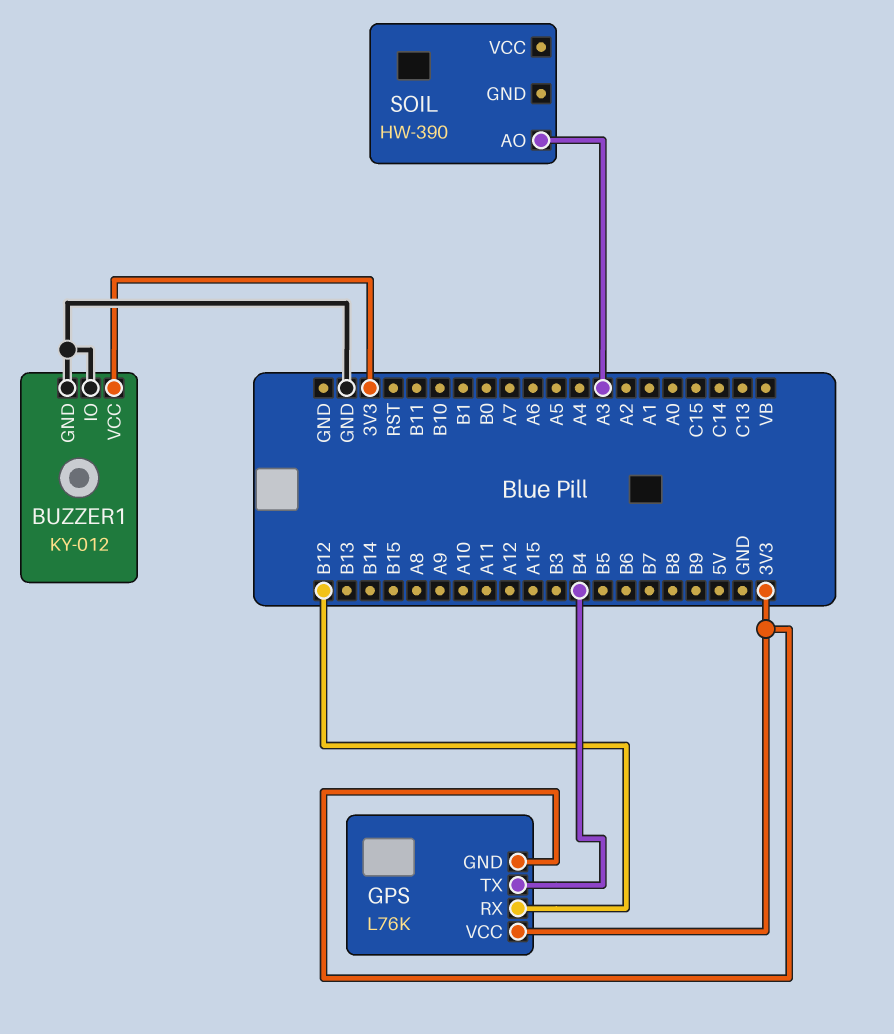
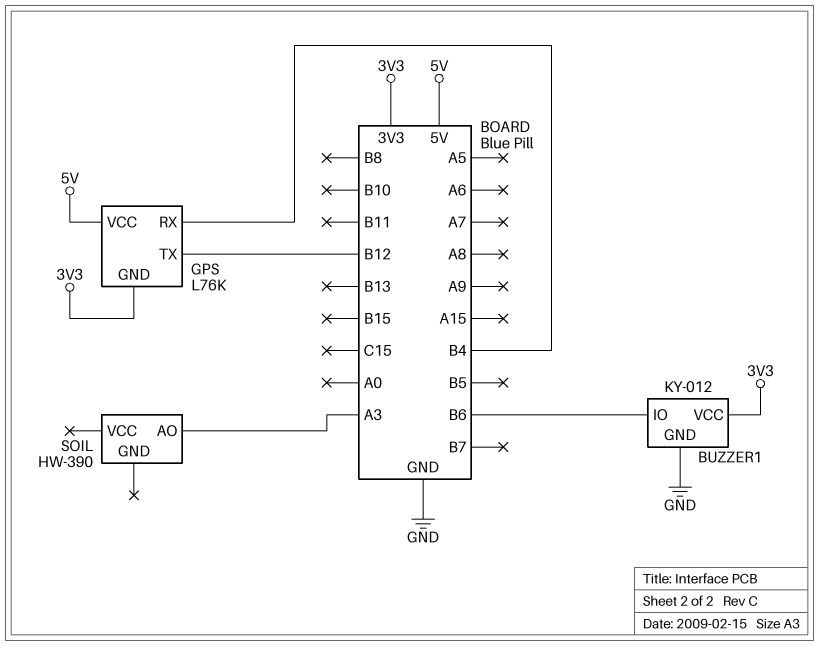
BUZZER1 pin IO: GND -> B6
GPS pin RX: B12 -> B4
GPS pin TX: B4 -> B12
GPS pin VCC: 3V3 -> 5V

